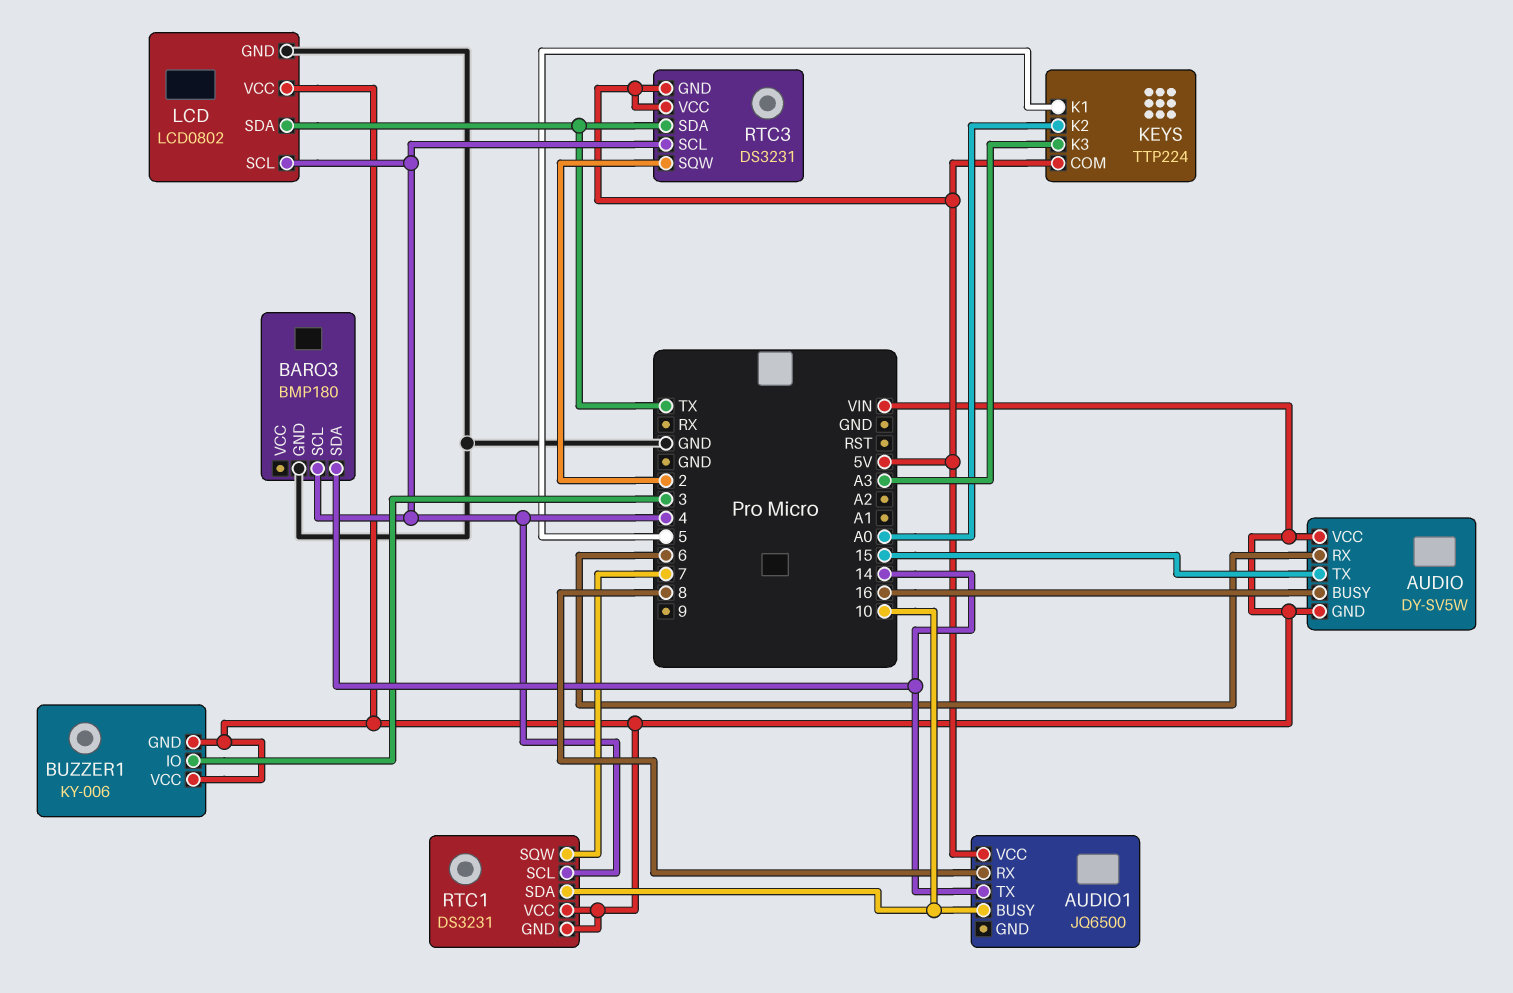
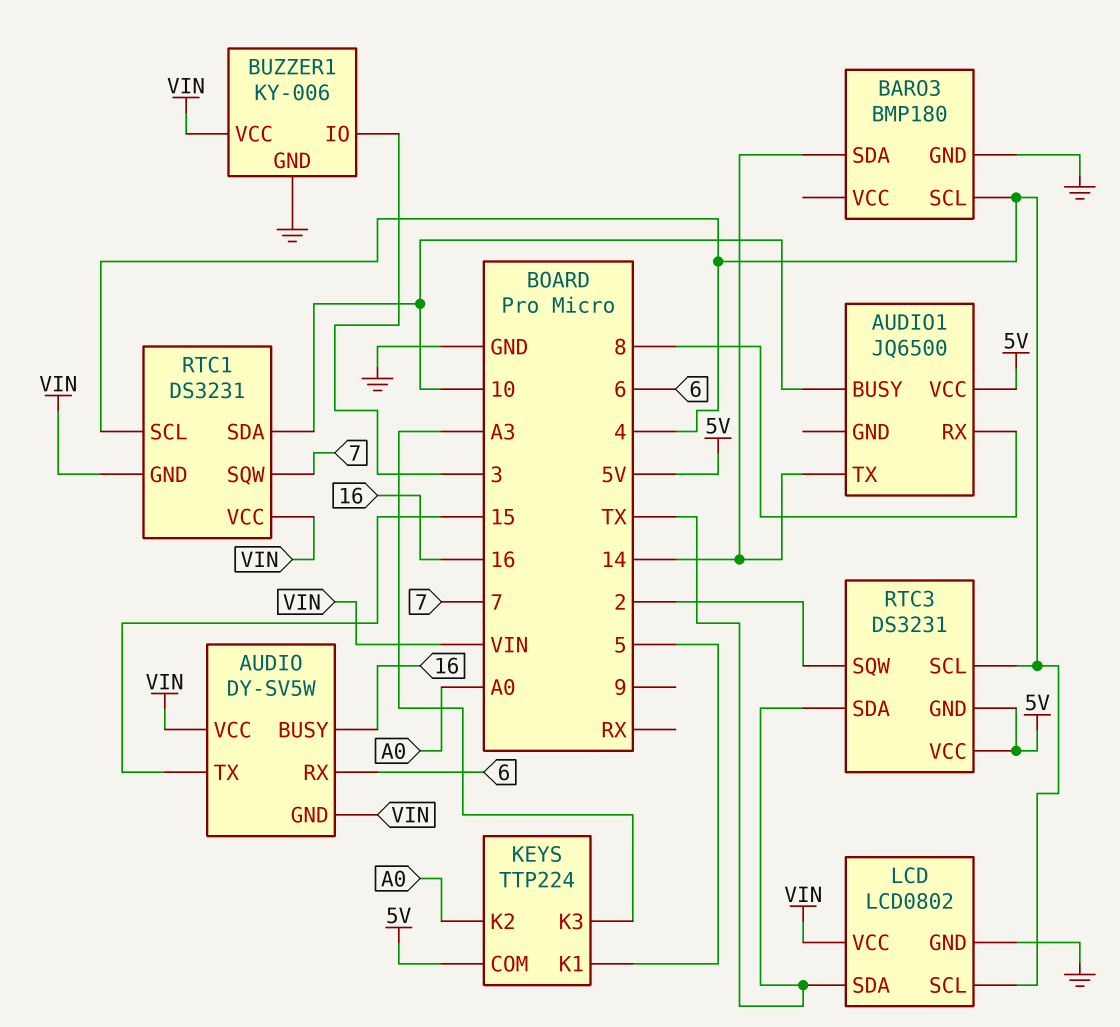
BUZZER1 pin GND: VIN -> GND

